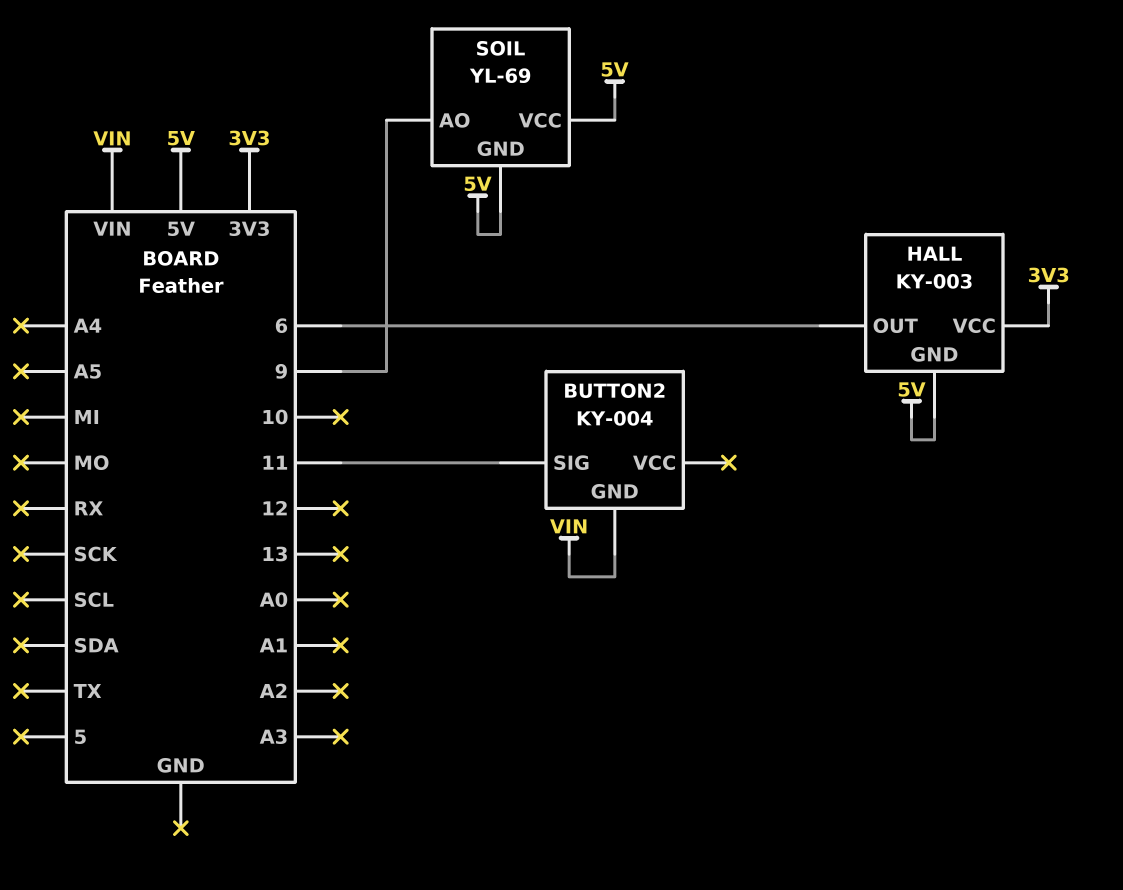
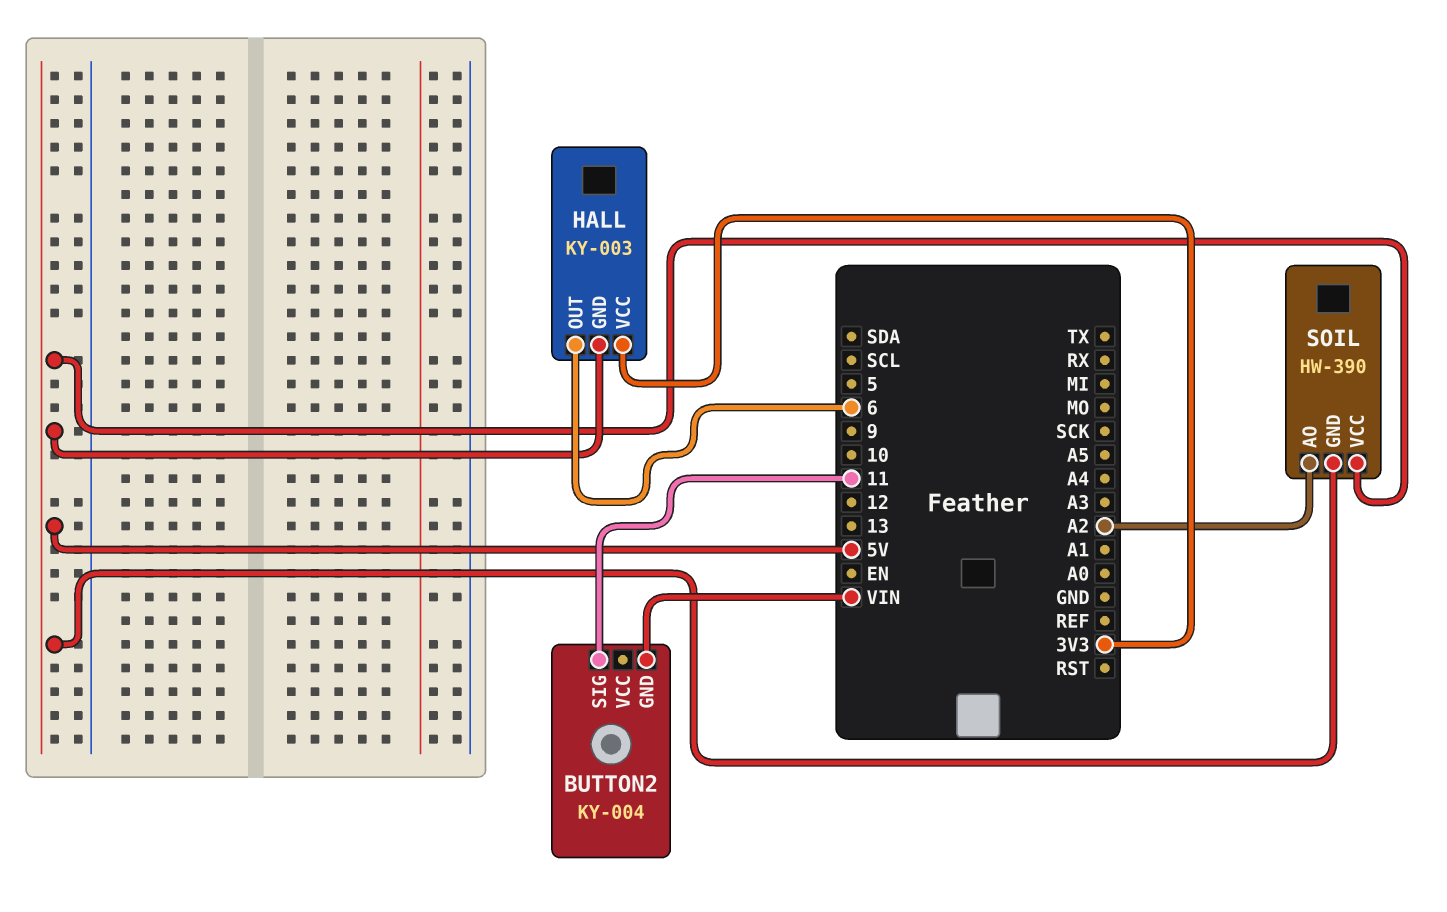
SOIL: YL-69 -> HW-390
SOIL pin AO: 9 -> A2

